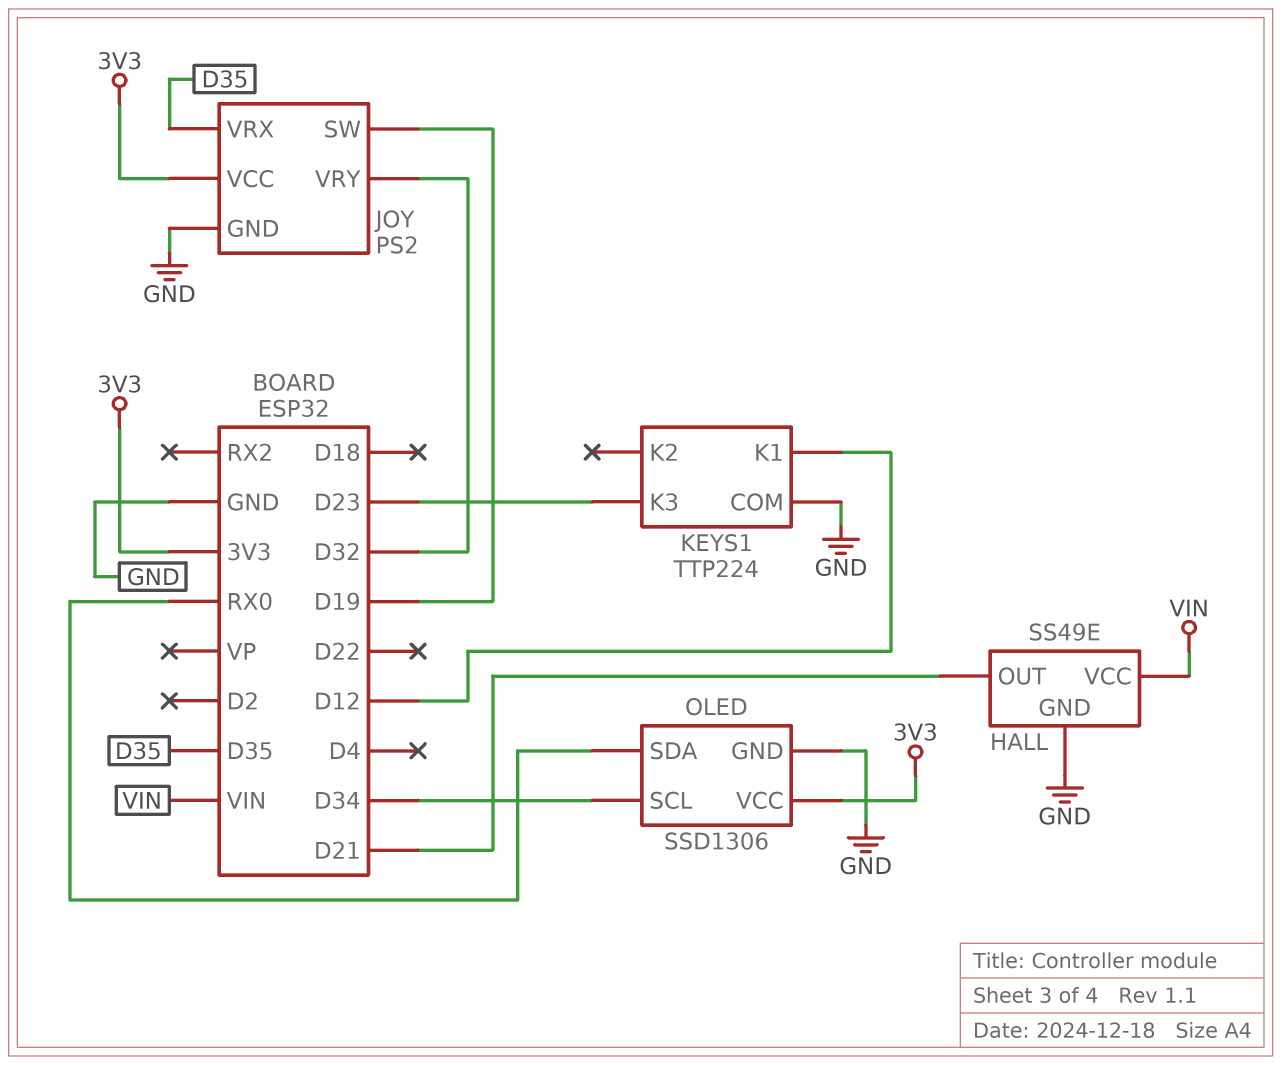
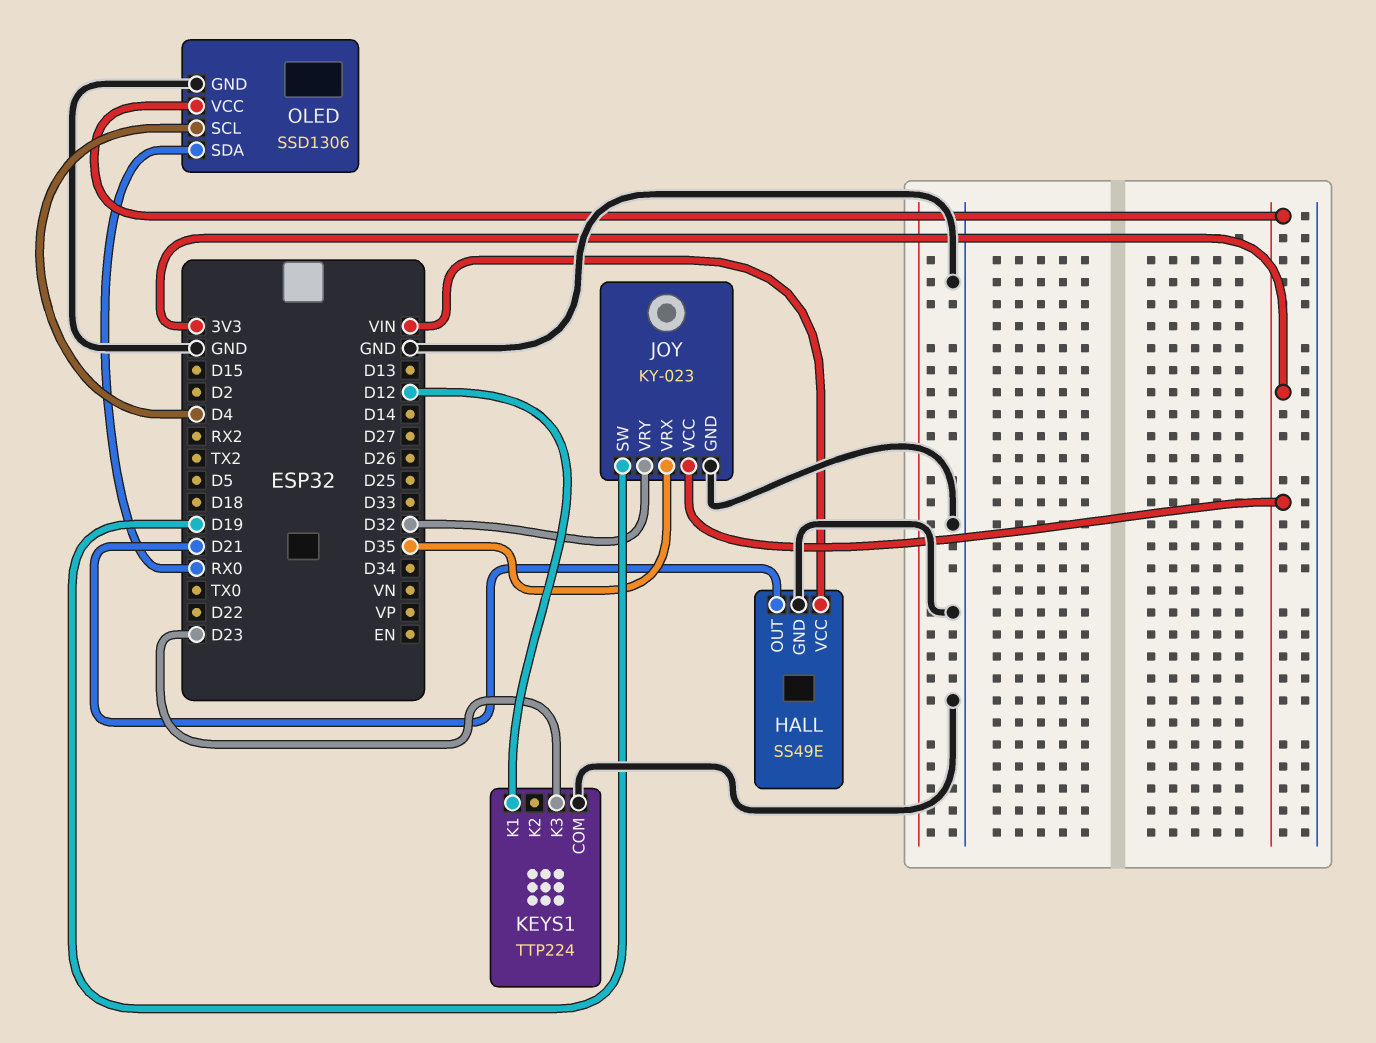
JOY: PS2 -> KY-023
OLED pin SCL: D34 -> D4

